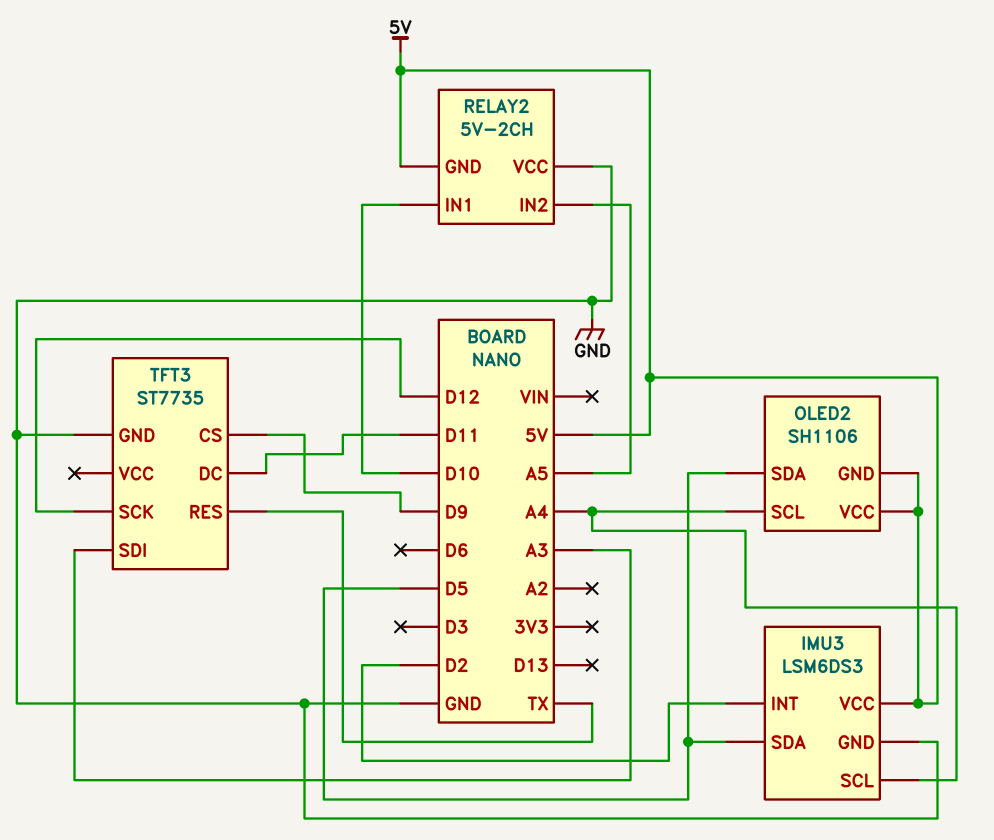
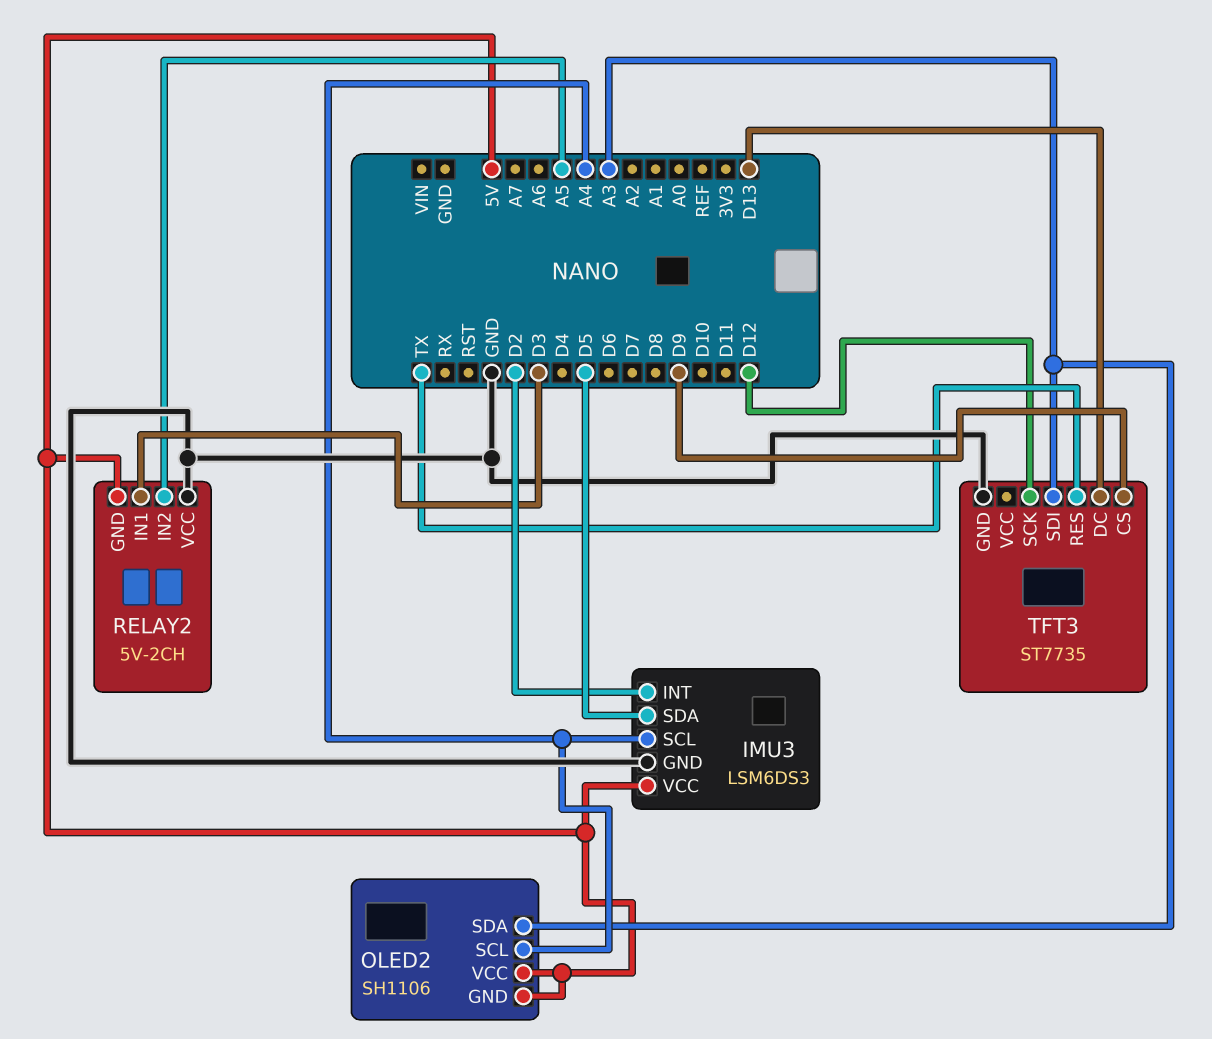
OLED2 pin SDA: D5 -> A3
RELAY2 pin IN1: D10 -> D3
TFT3 pin DC: D11 -> D13

